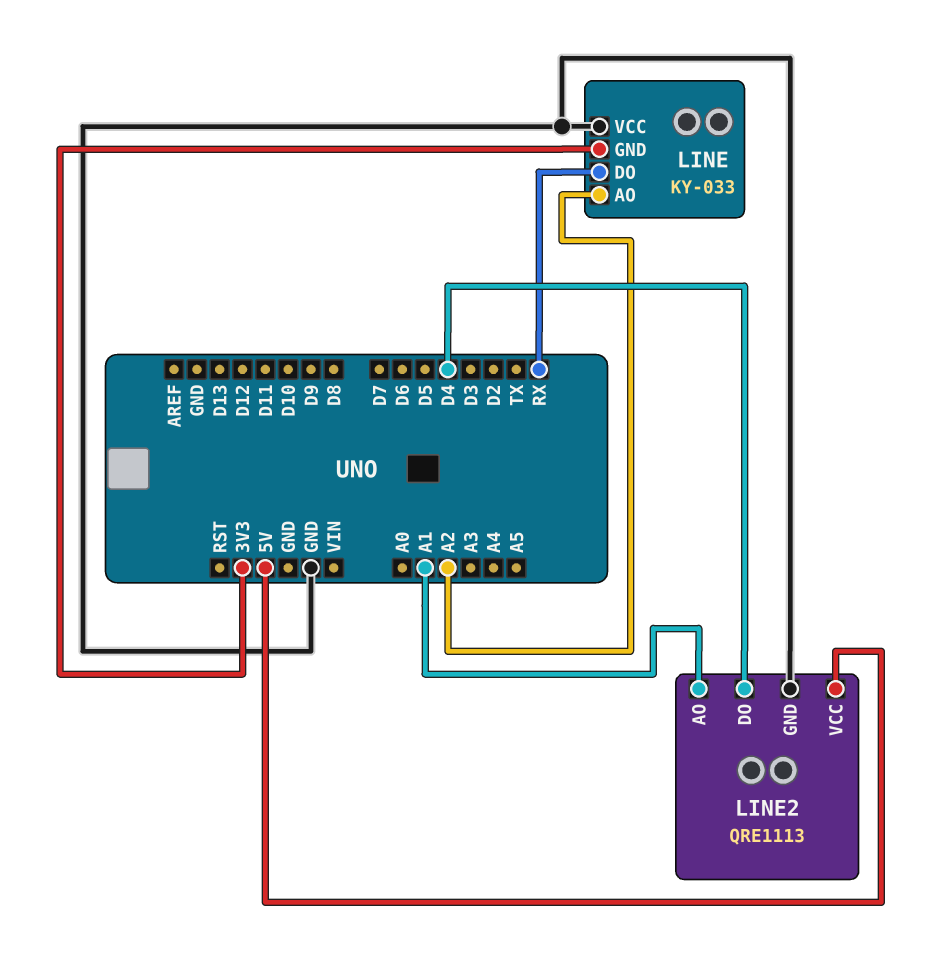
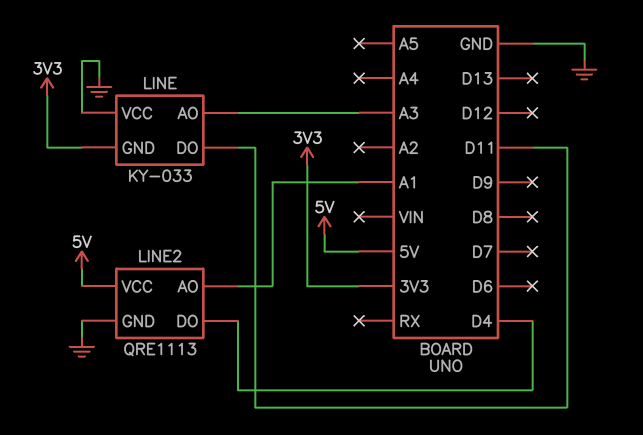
LINE pin AO: A2 -> A3
LINE pin DO: RX -> D11

